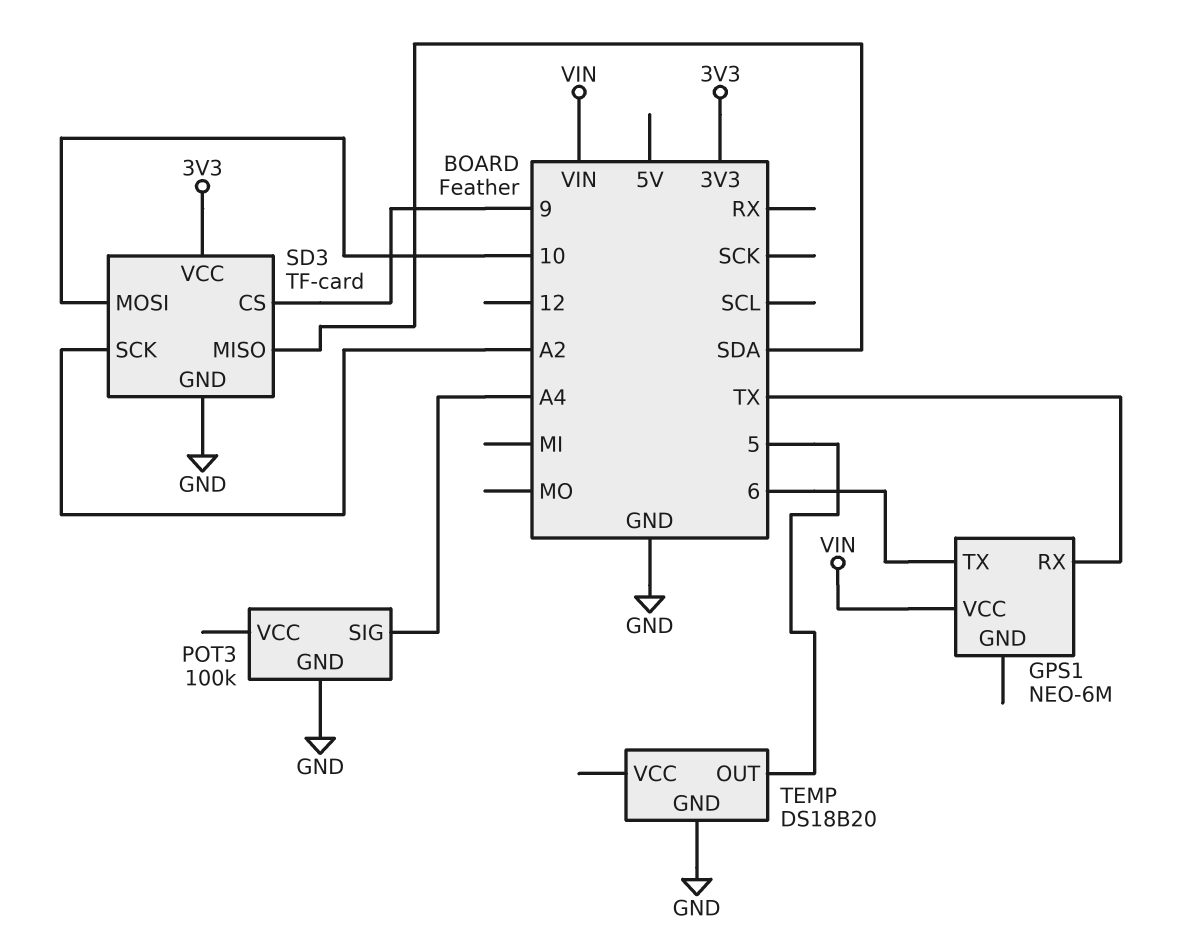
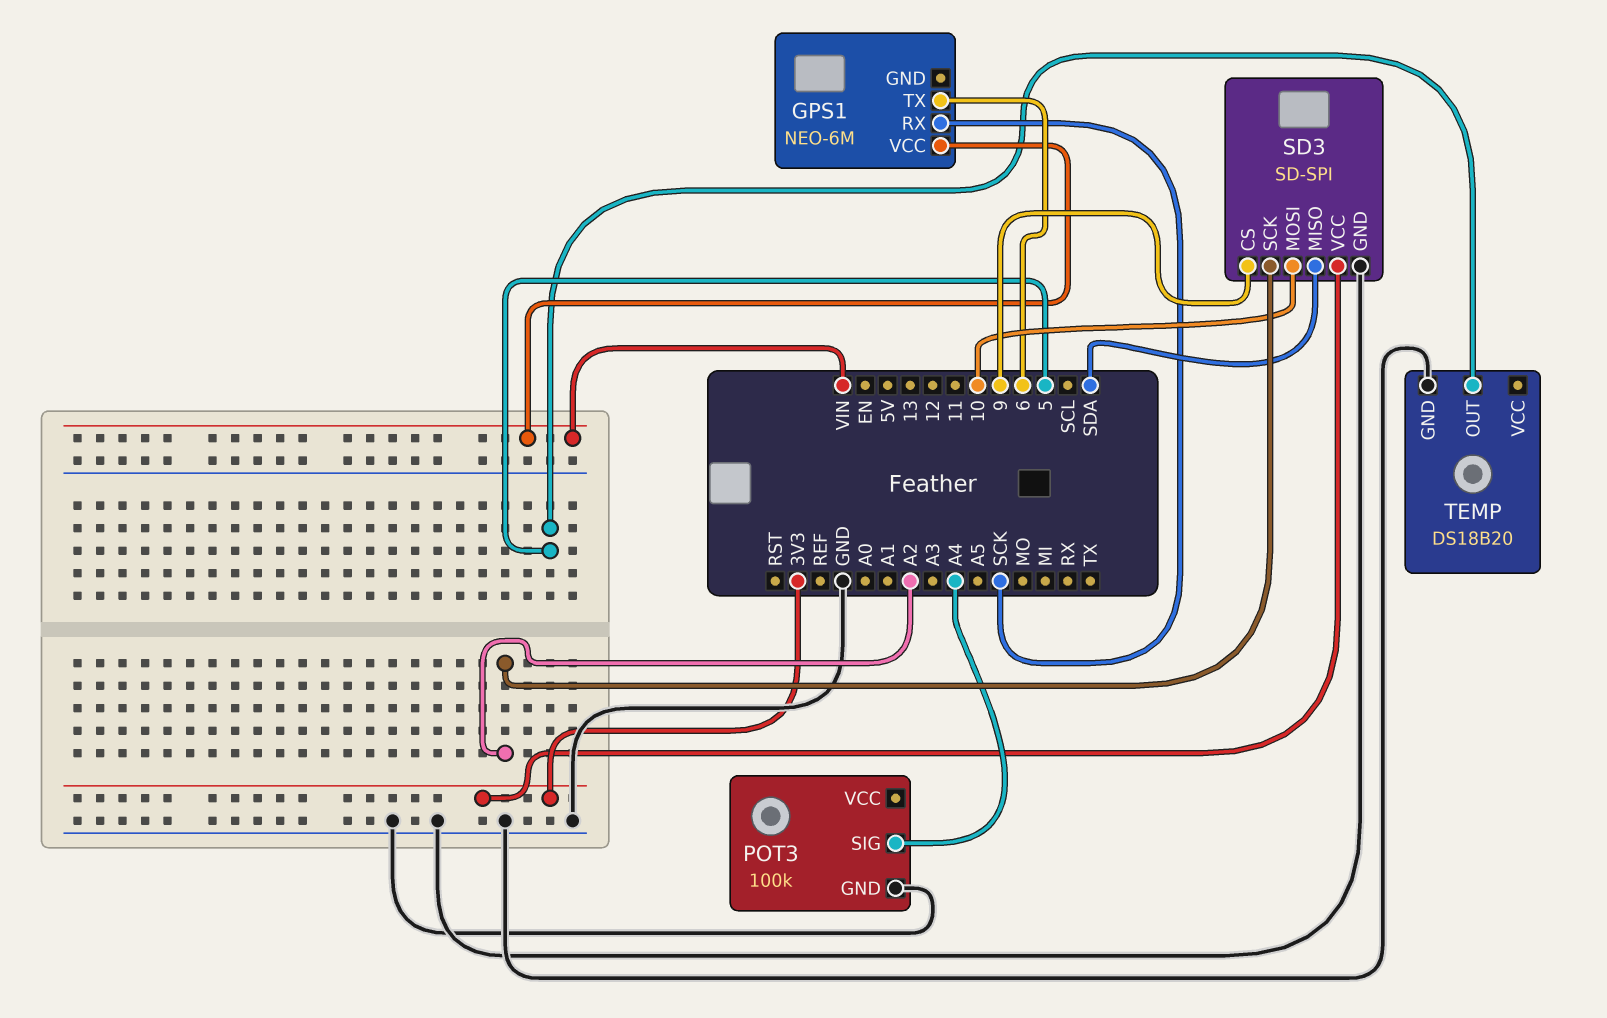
GPS1 pin RX: TX -> SCK
SD3: TF-card -> SD-SPI

